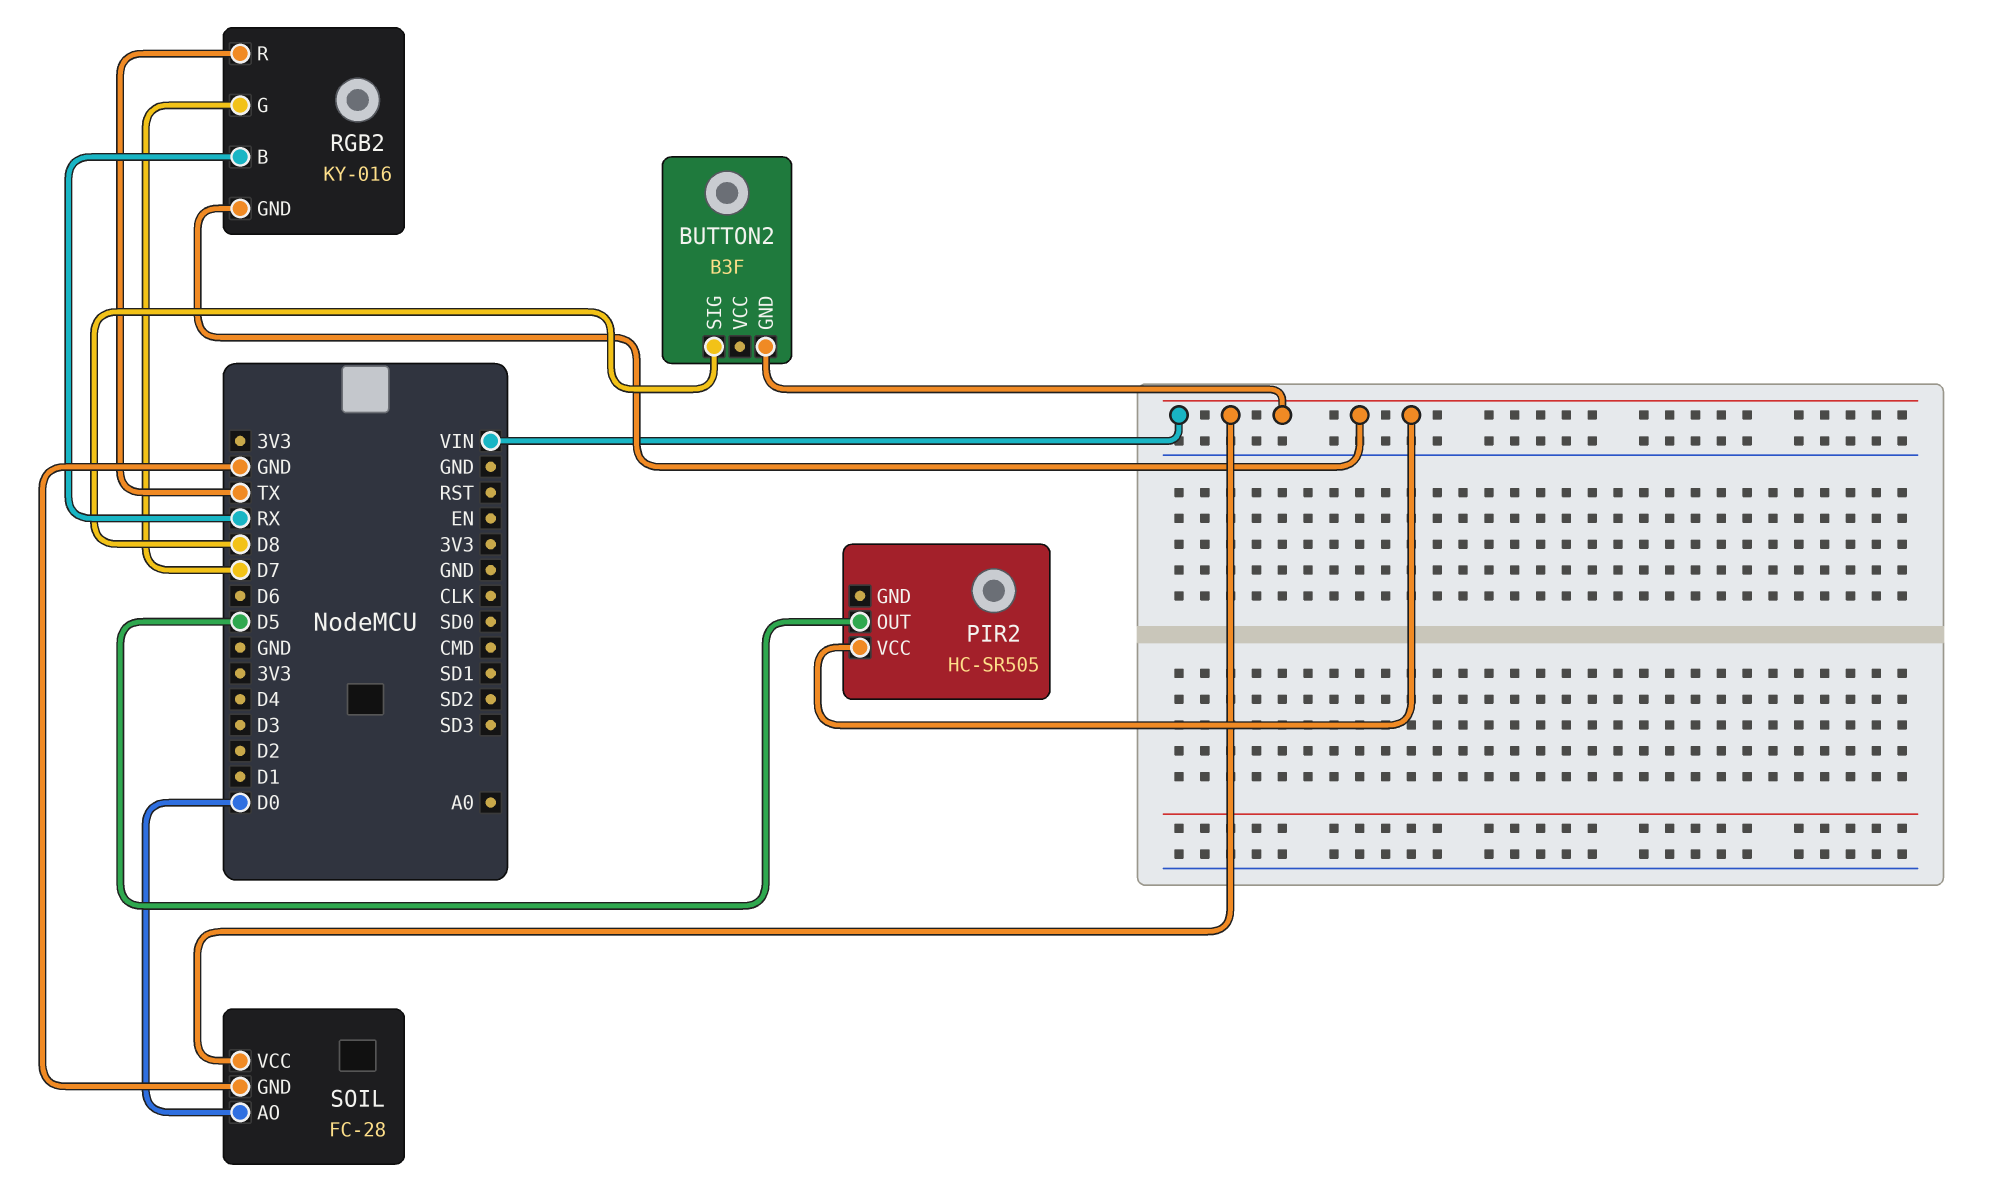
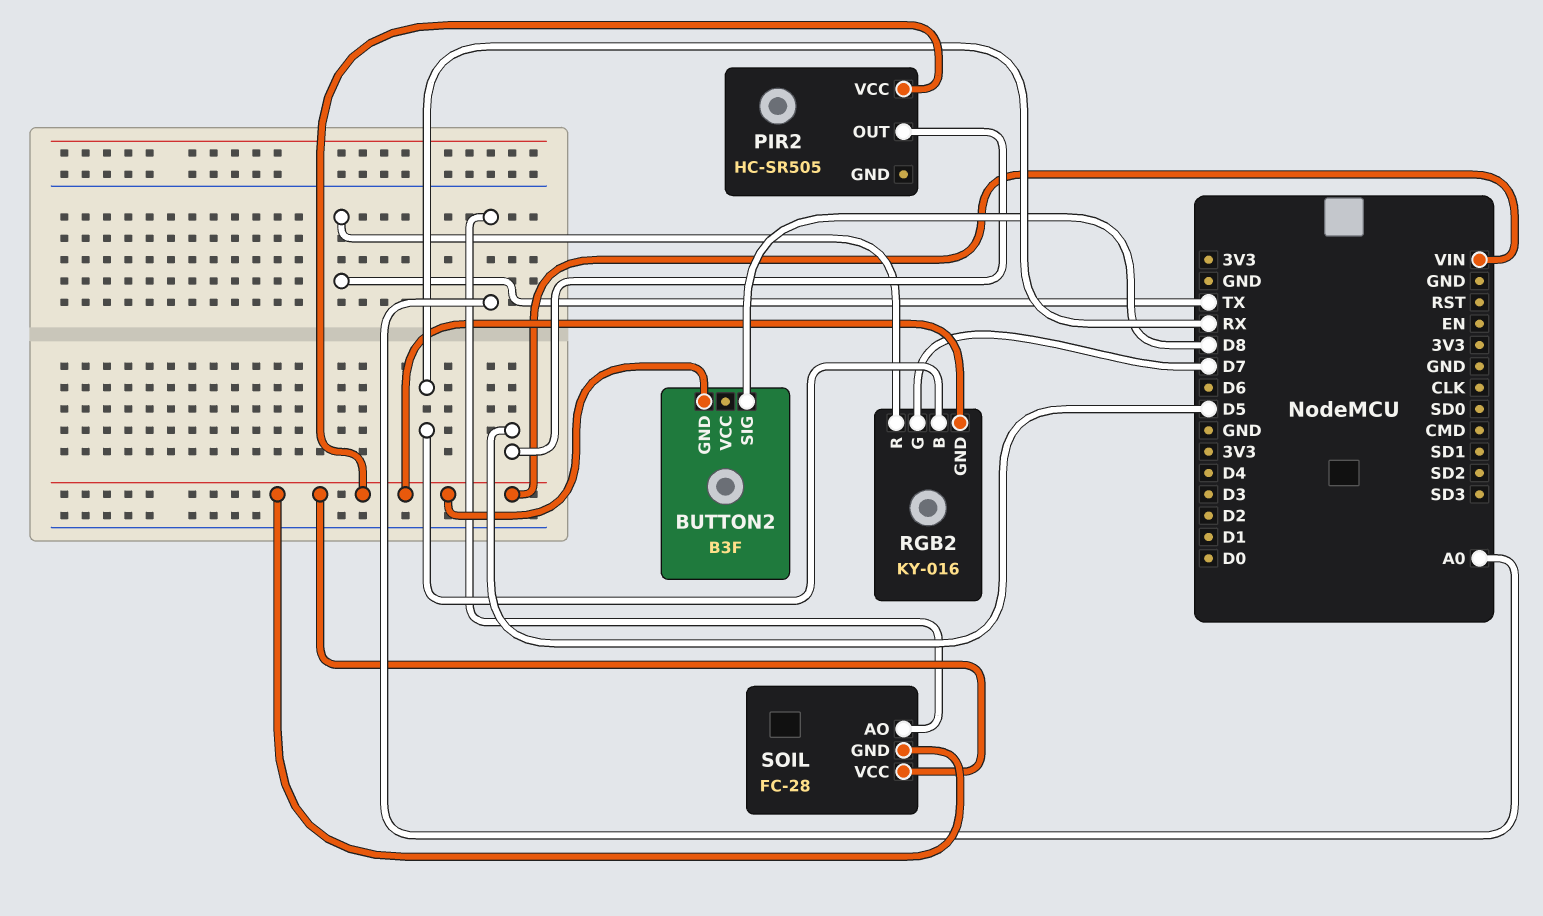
SOIL pin AO: D0 -> A0
SOIL pin GND: GND -> VIN

